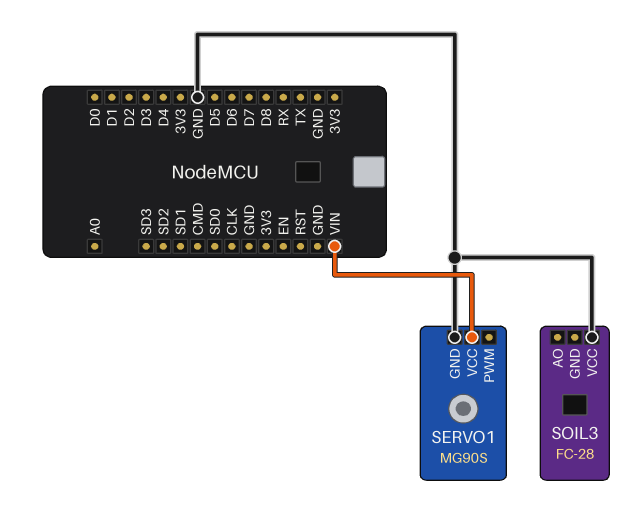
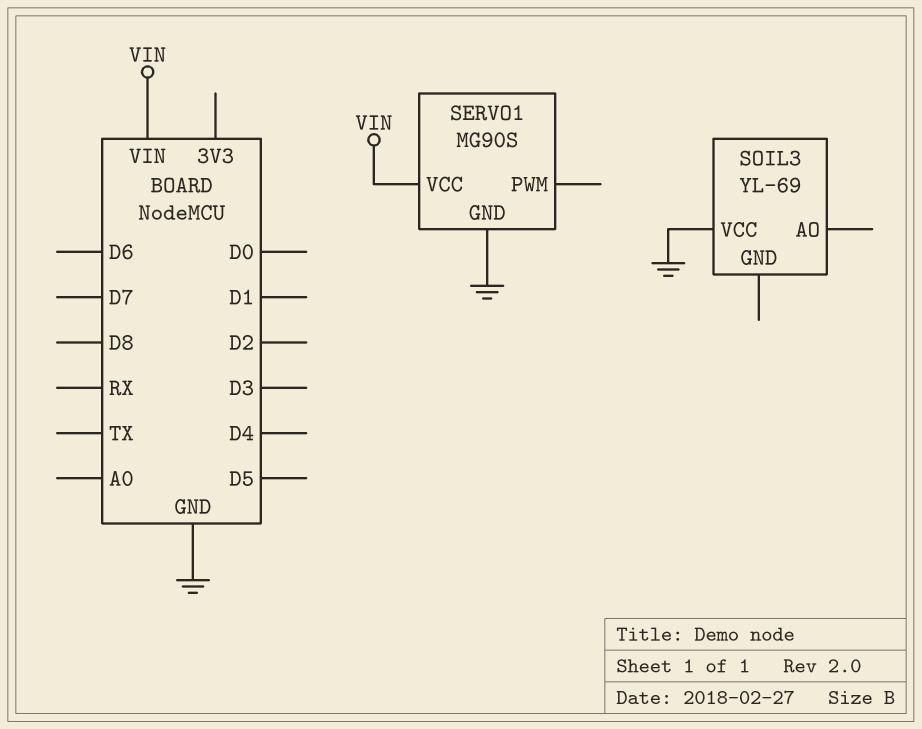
SOIL3: FC-28 -> YL-69

